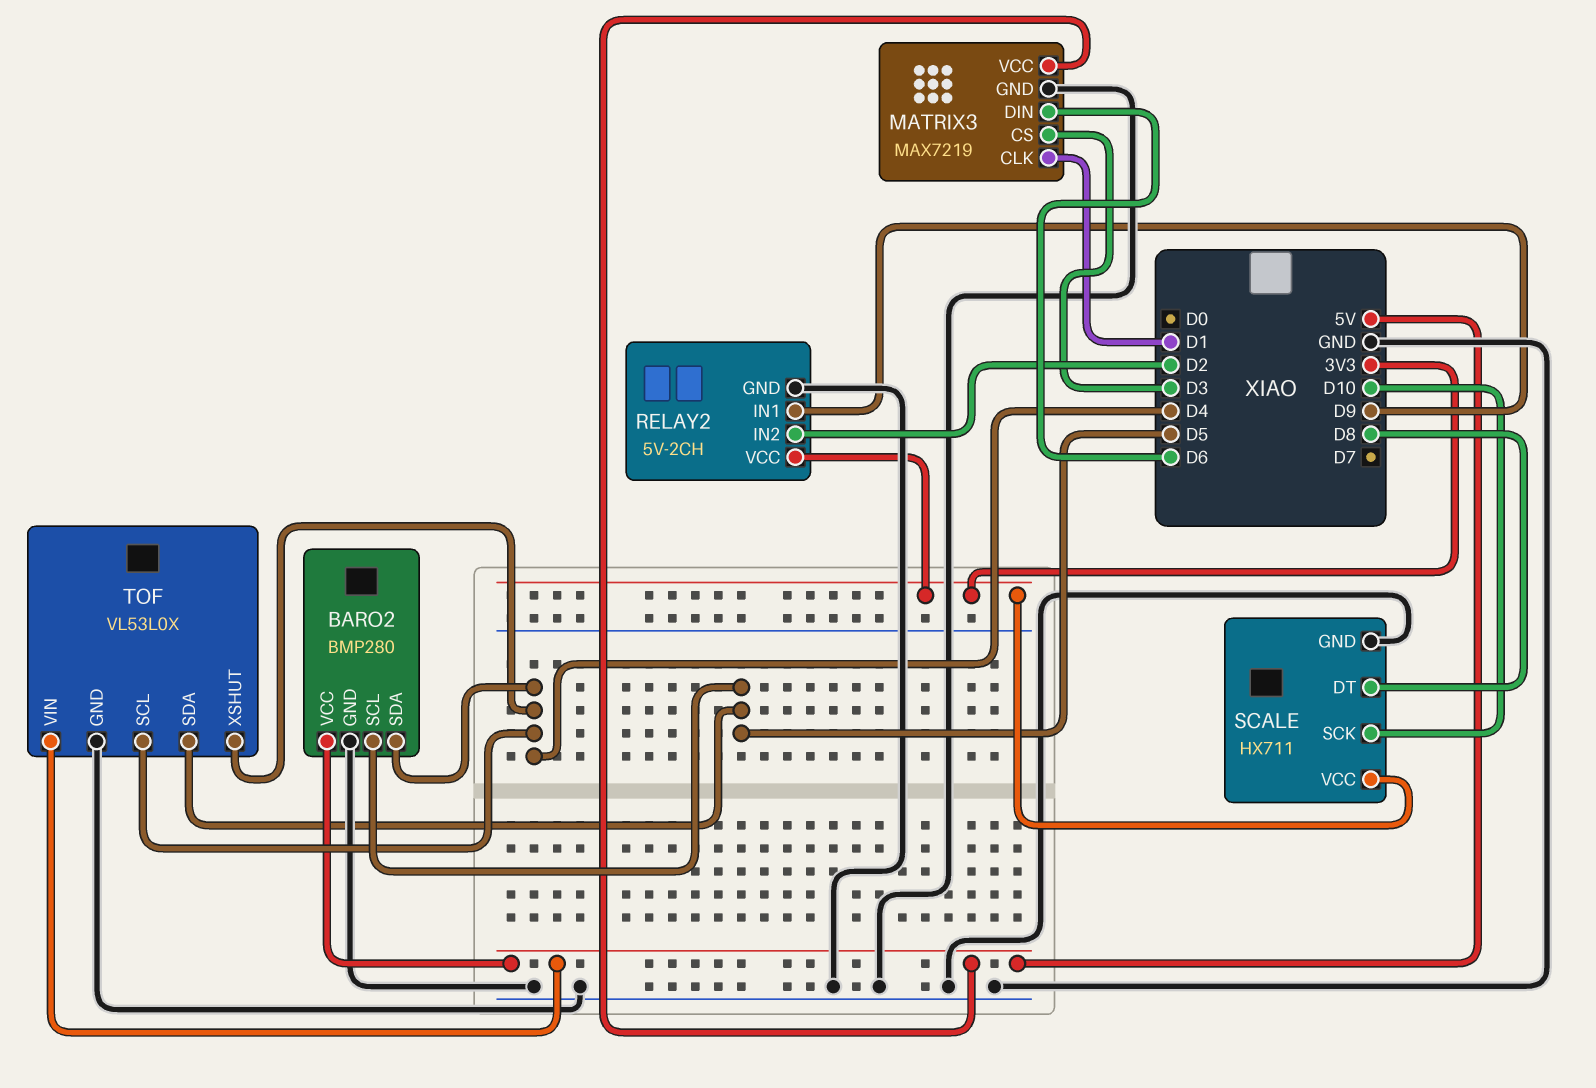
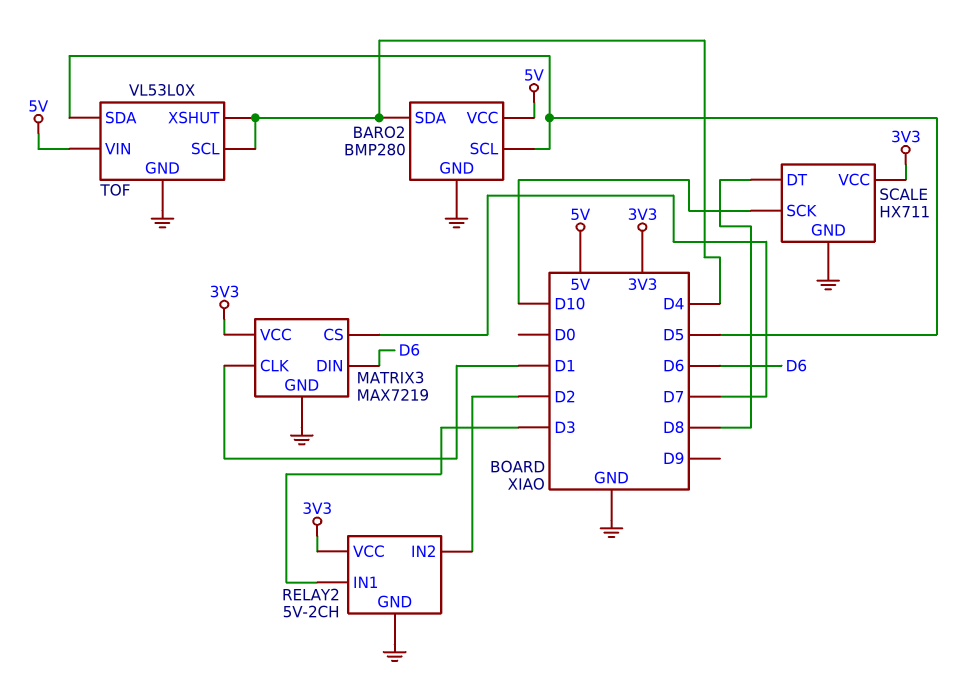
MATRIX3 pin CS: D3 -> D7
MATRIX3 pin VCC: 5V -> 3V3
RELAY2 pin IN1: D9 -> D3

